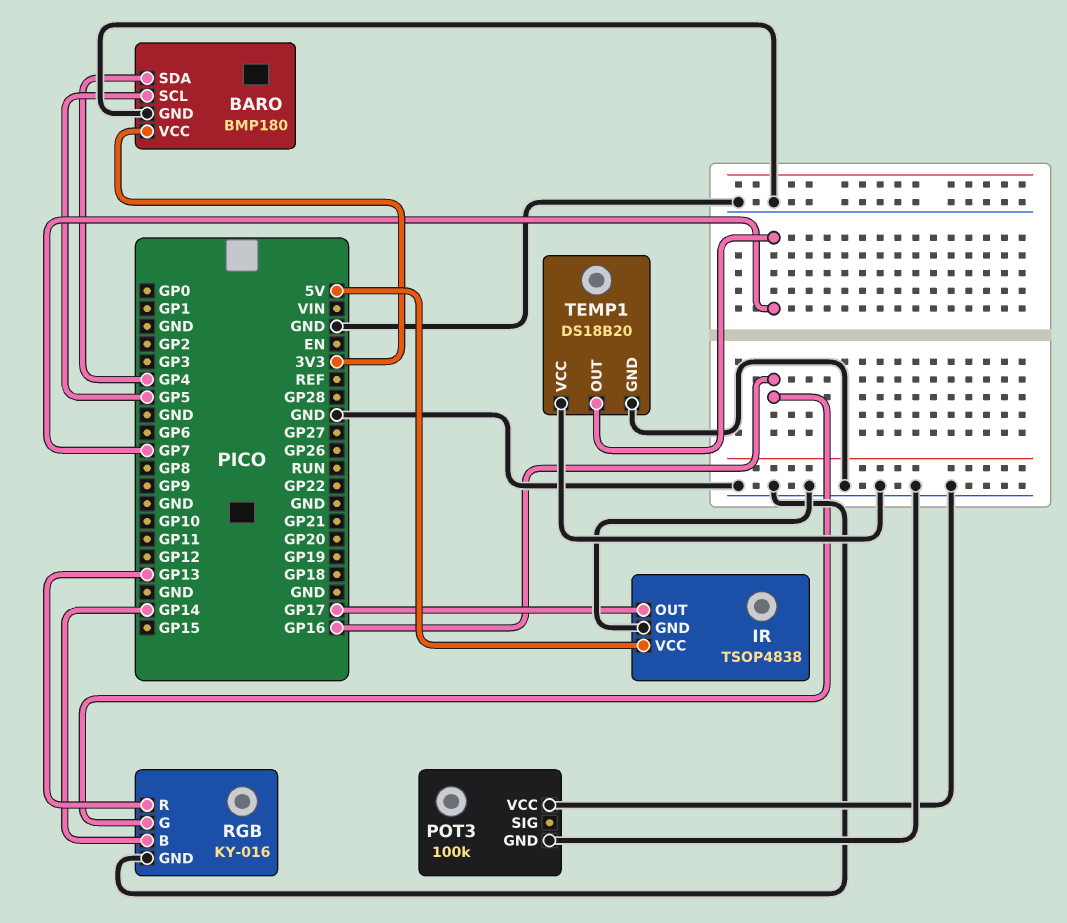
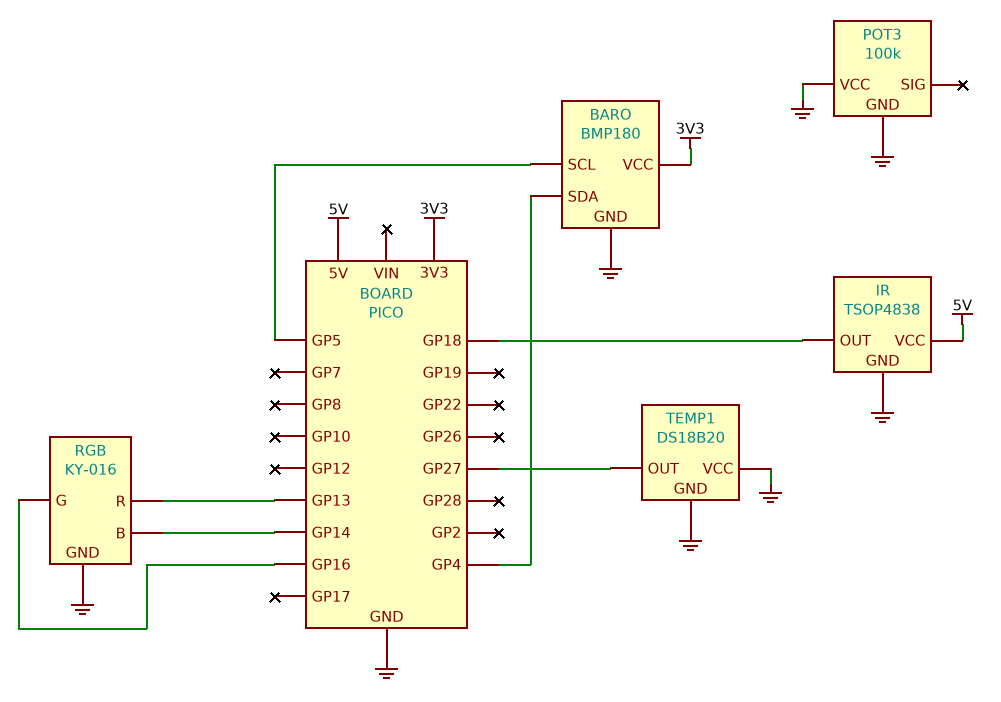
IR pin OUT: GP17 -> GP18
TEMP1 pin OUT: GP7 -> GP27

